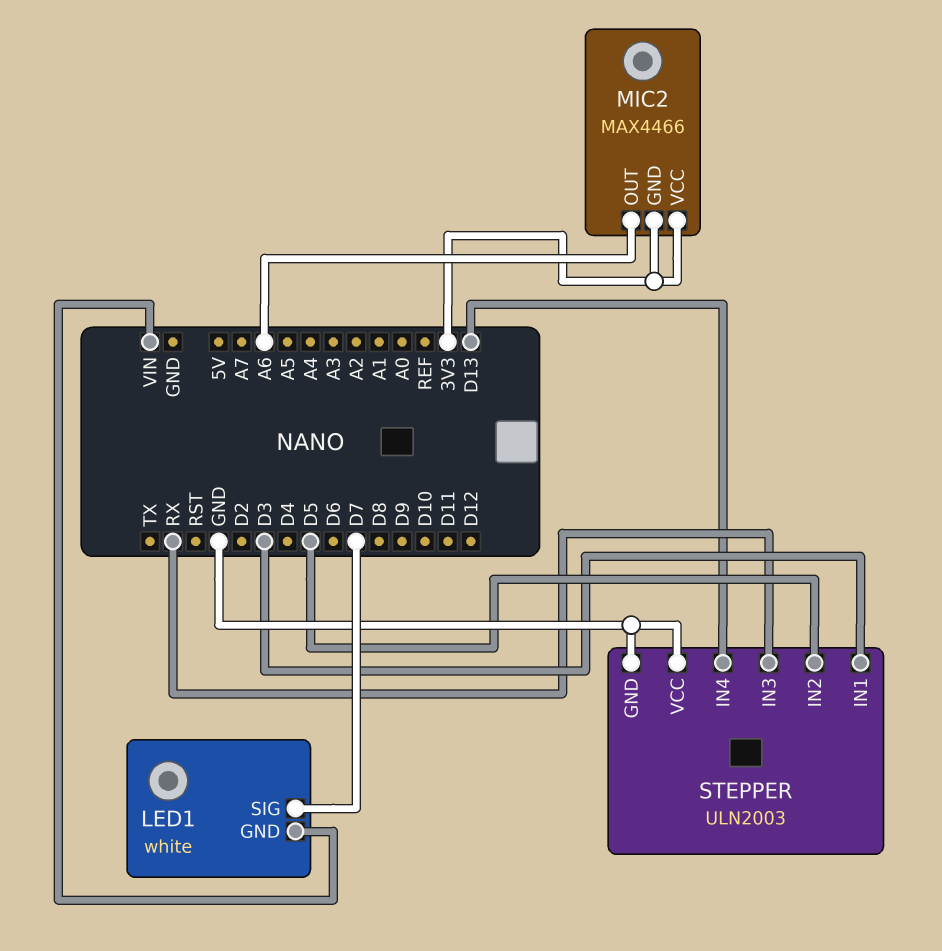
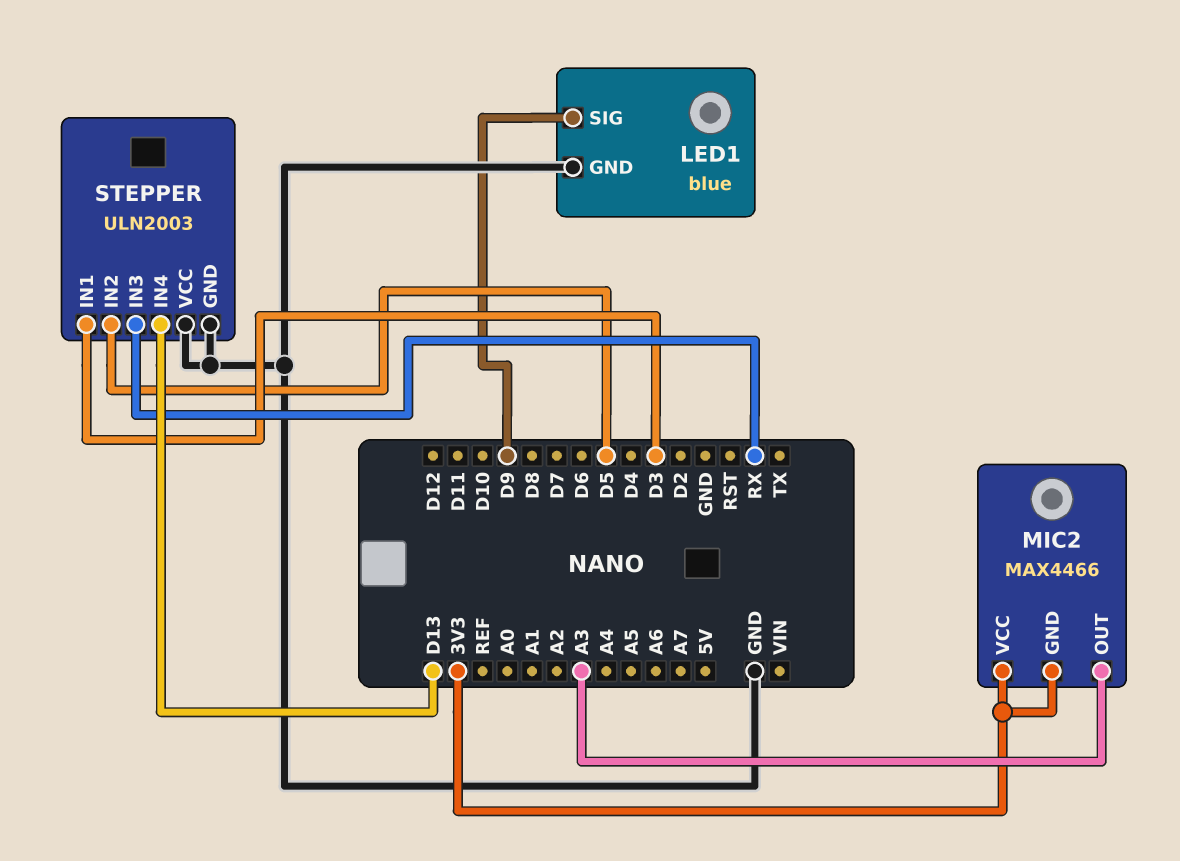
LED1: white -> blue
LED1 pin GND: VIN -> GND
LED1 pin SIG: D7 -> D9
MIC2 pin OUT: A6 -> A3

